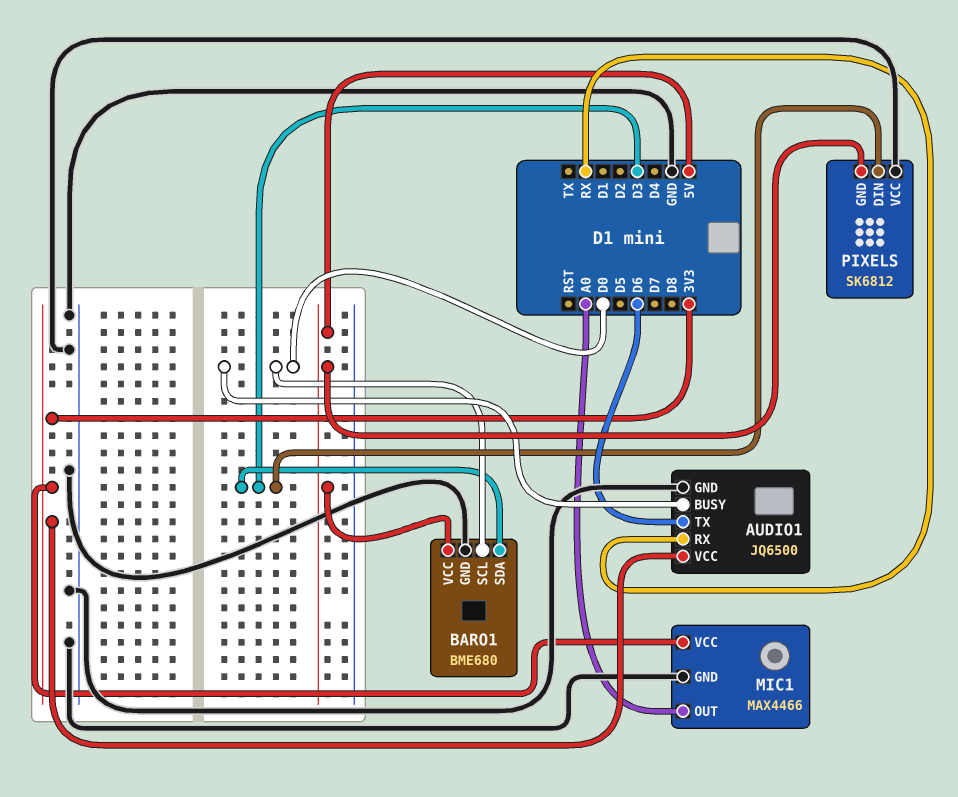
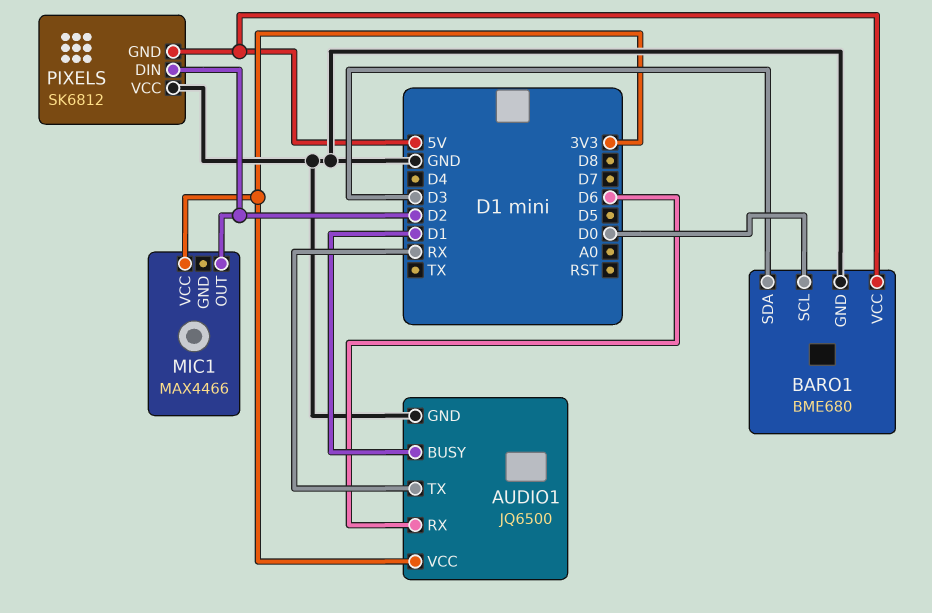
AUDIO1 pin BUSY: D0 -> D1
AUDIO1 pin RX: RX -> D6
AUDIO1 pin TX: D6 -> RX
MIC1 pin GND: GND -> none
MIC1 pin OUT: A0 -> D2
PIXELS pin DIN: D3 -> D2

